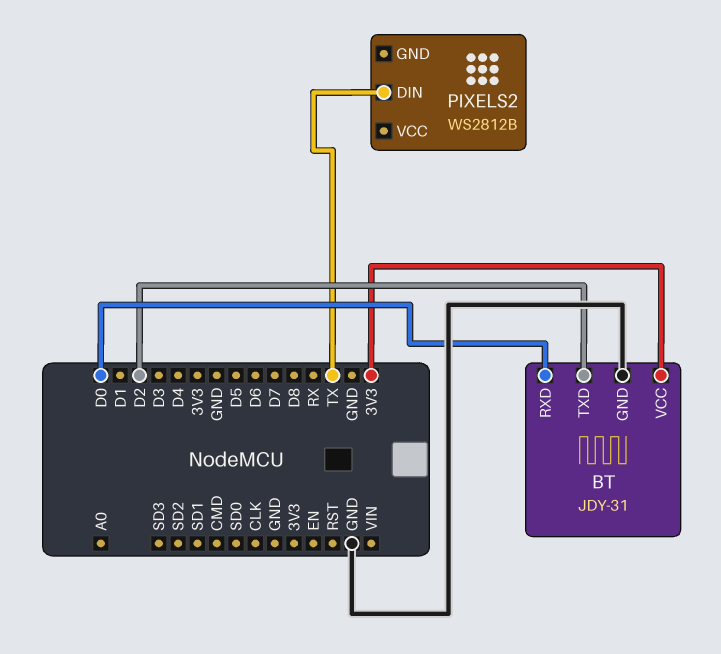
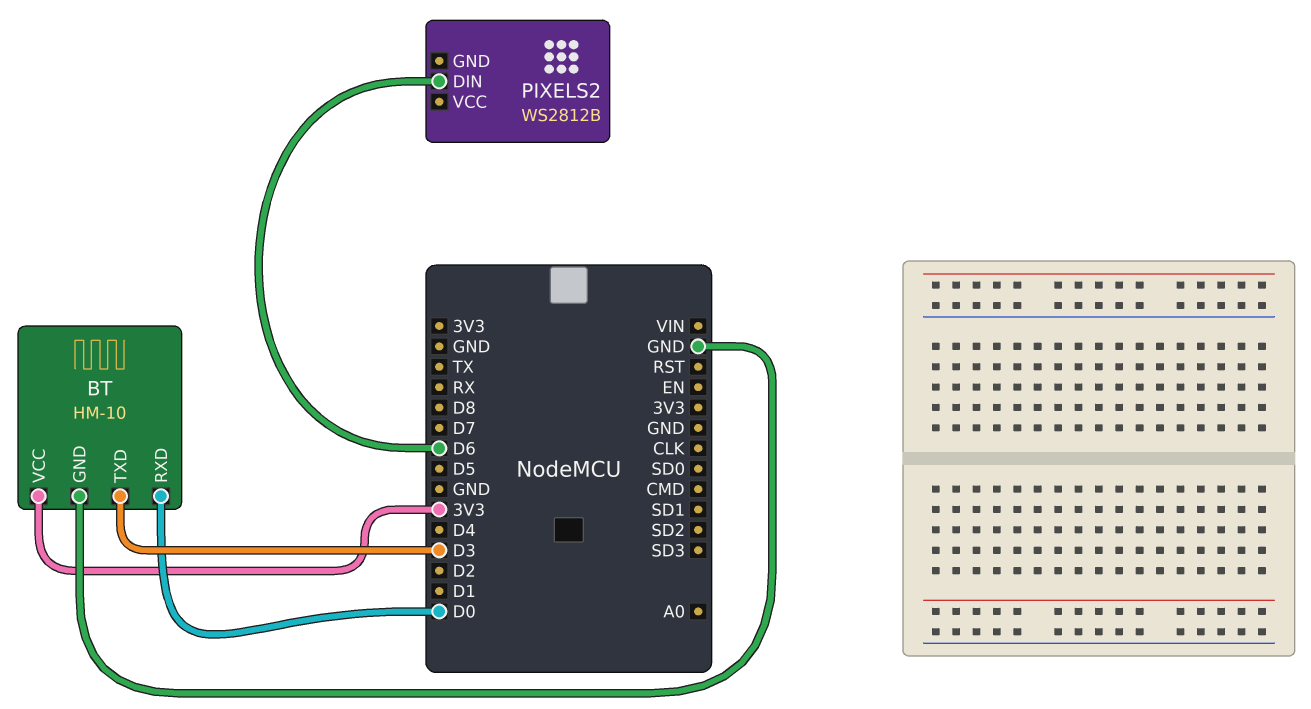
BT: JDY-31 -> HM-10
BT pin TXD: D2 -> D3
PIXELS2 pin DIN: TX -> D6

